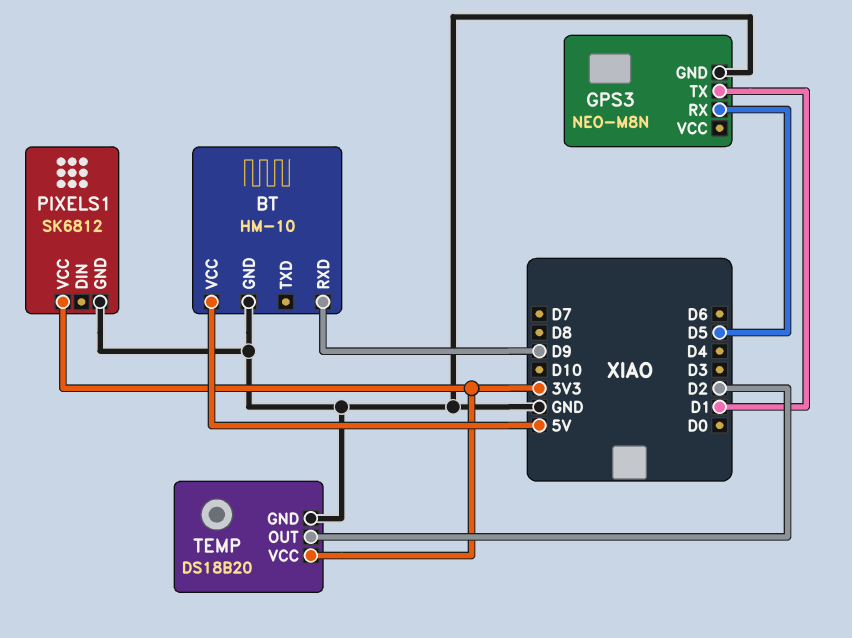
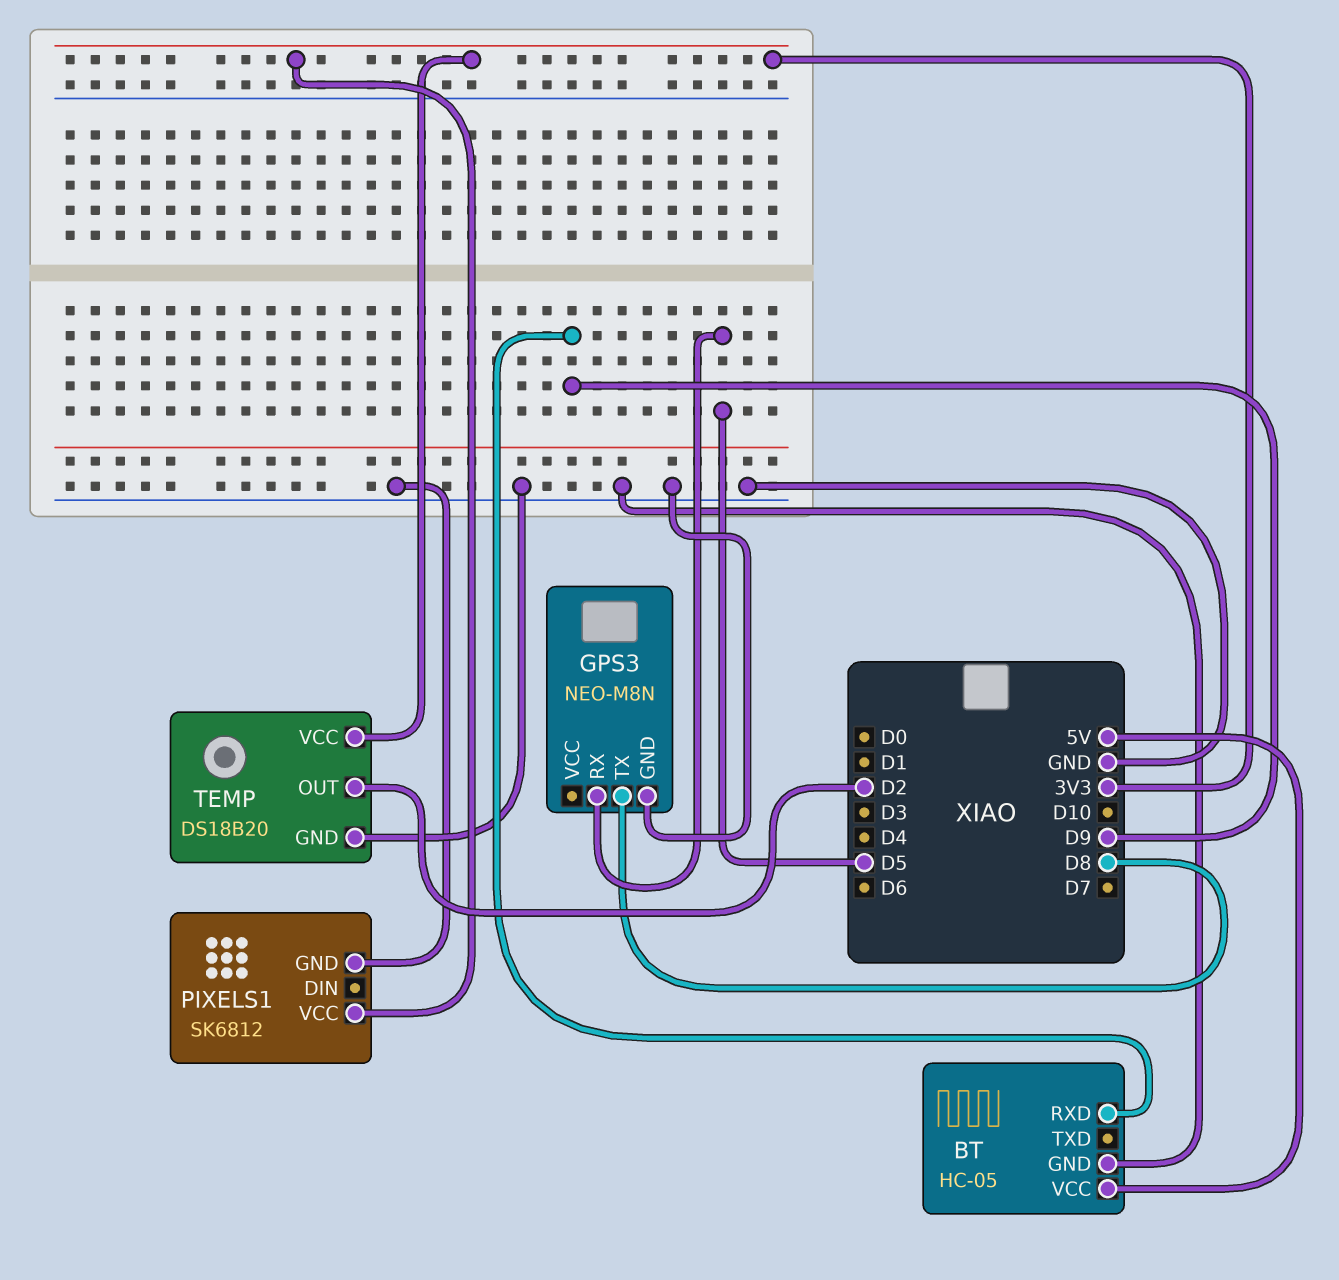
BT: HM-10 -> HC-05
GPS3 pin TX: D1 -> D8

